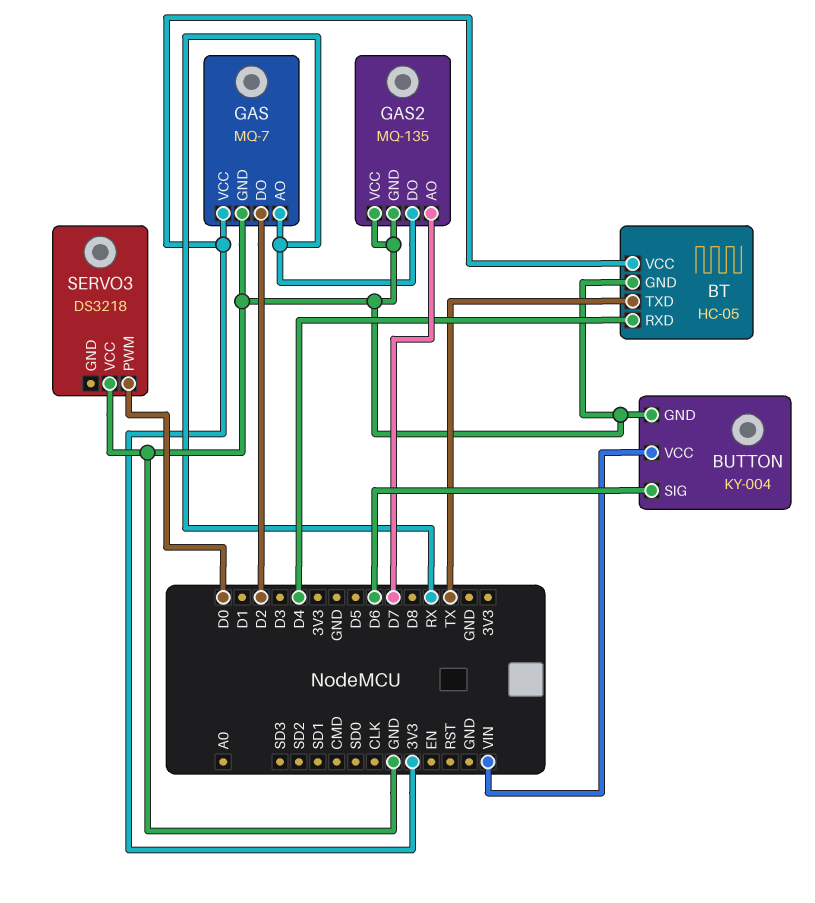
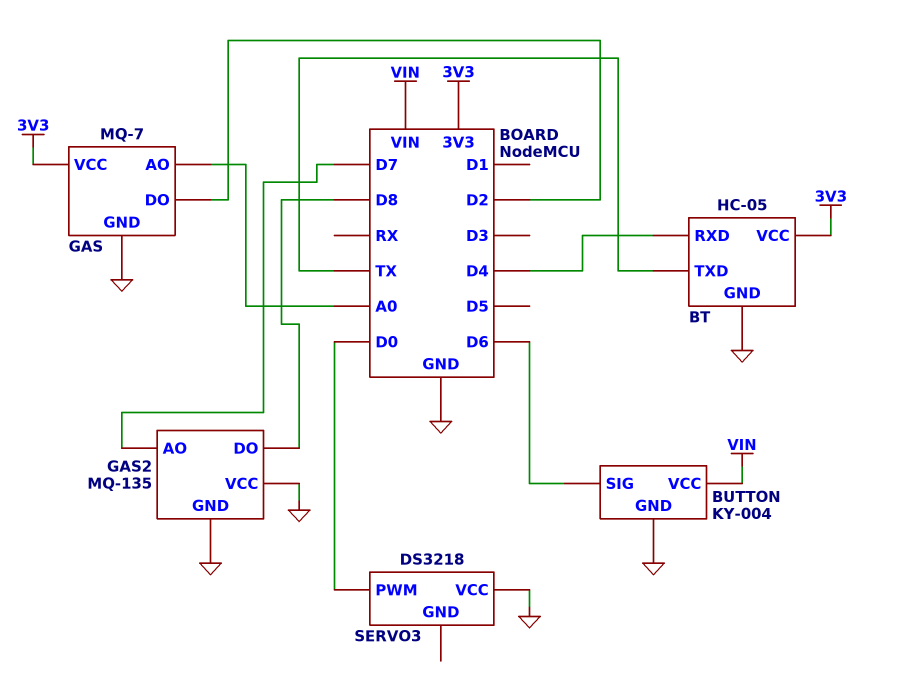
GAS pin AO: RX -> A0
GAS2 pin DO: RX -> D8

